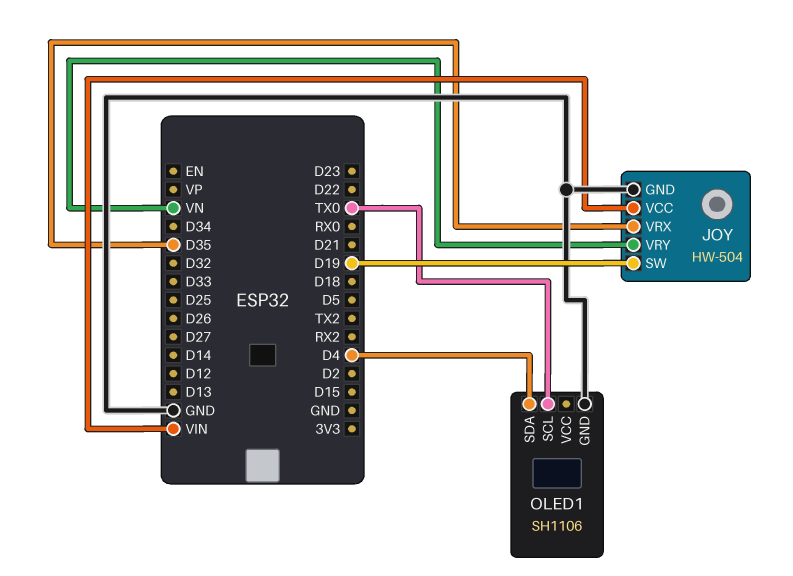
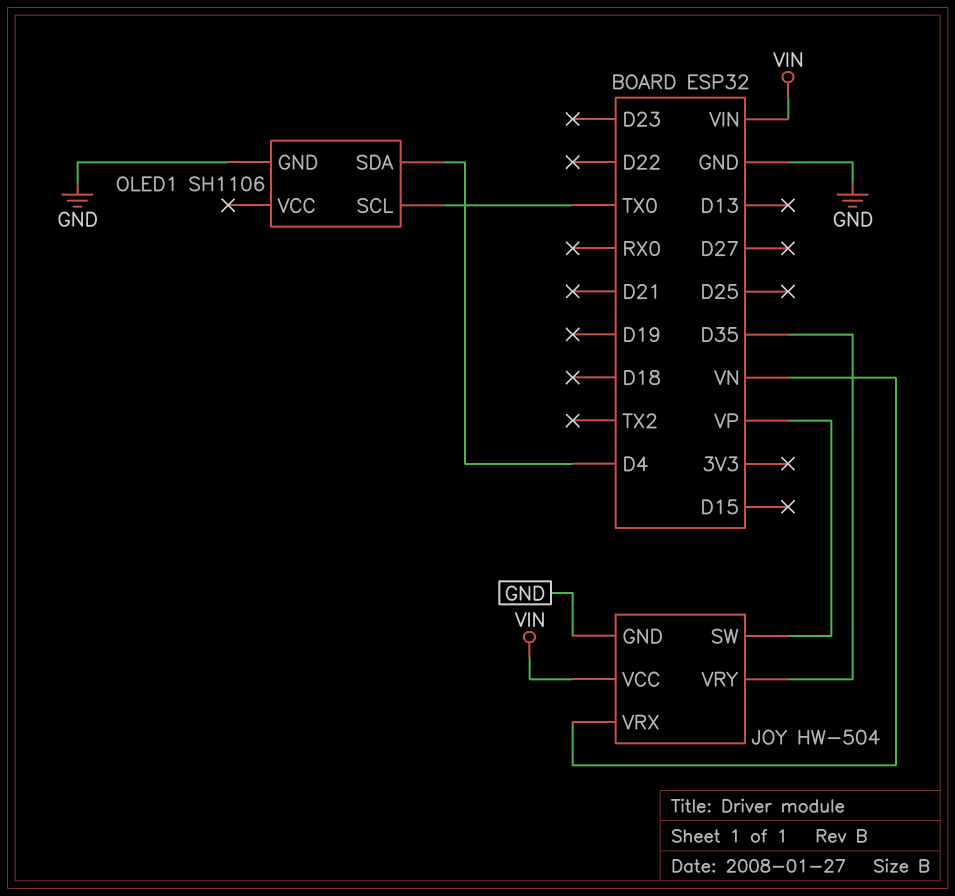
JOY pin SW: D19 -> VP
JOY pin VRX: D35 -> VN
JOY pin VRY: VN -> D35

